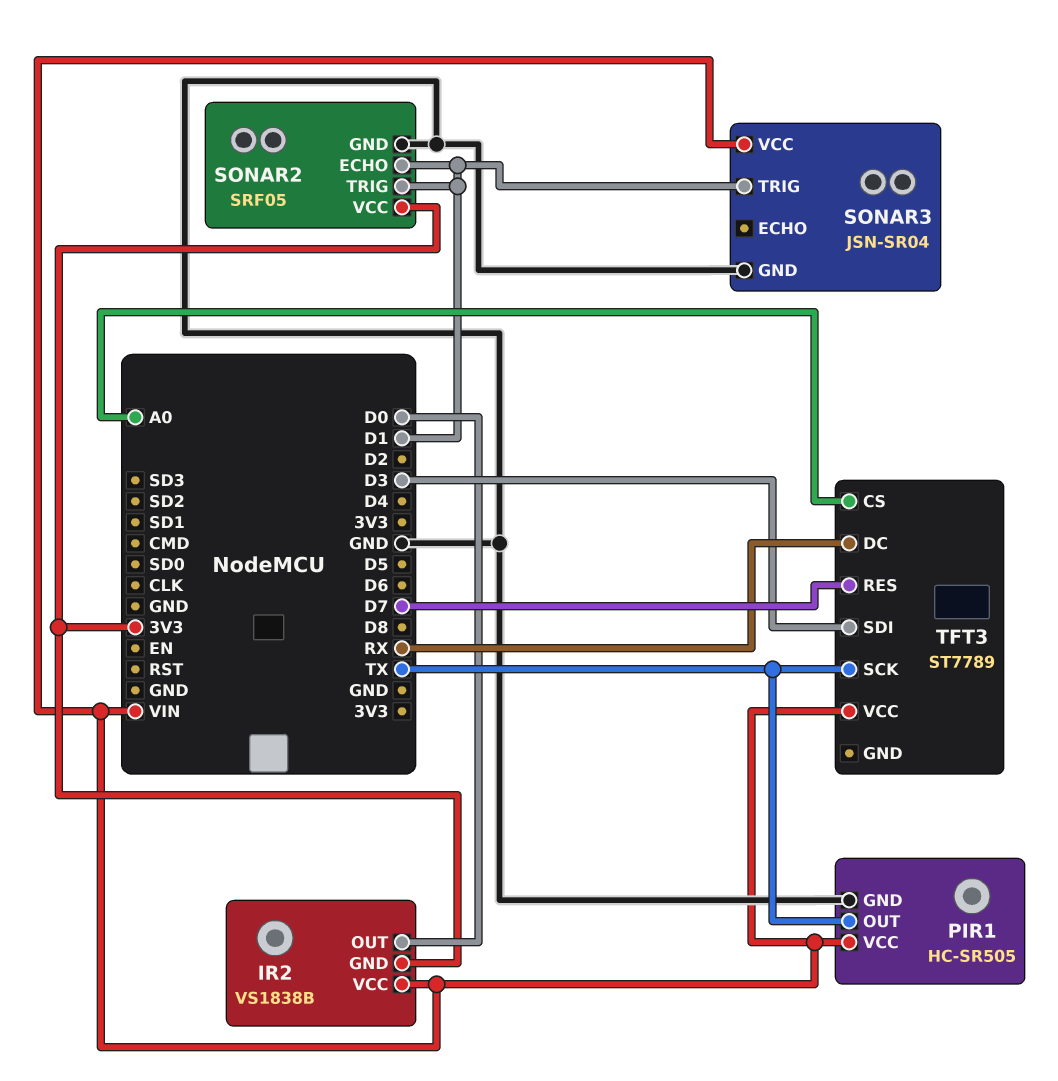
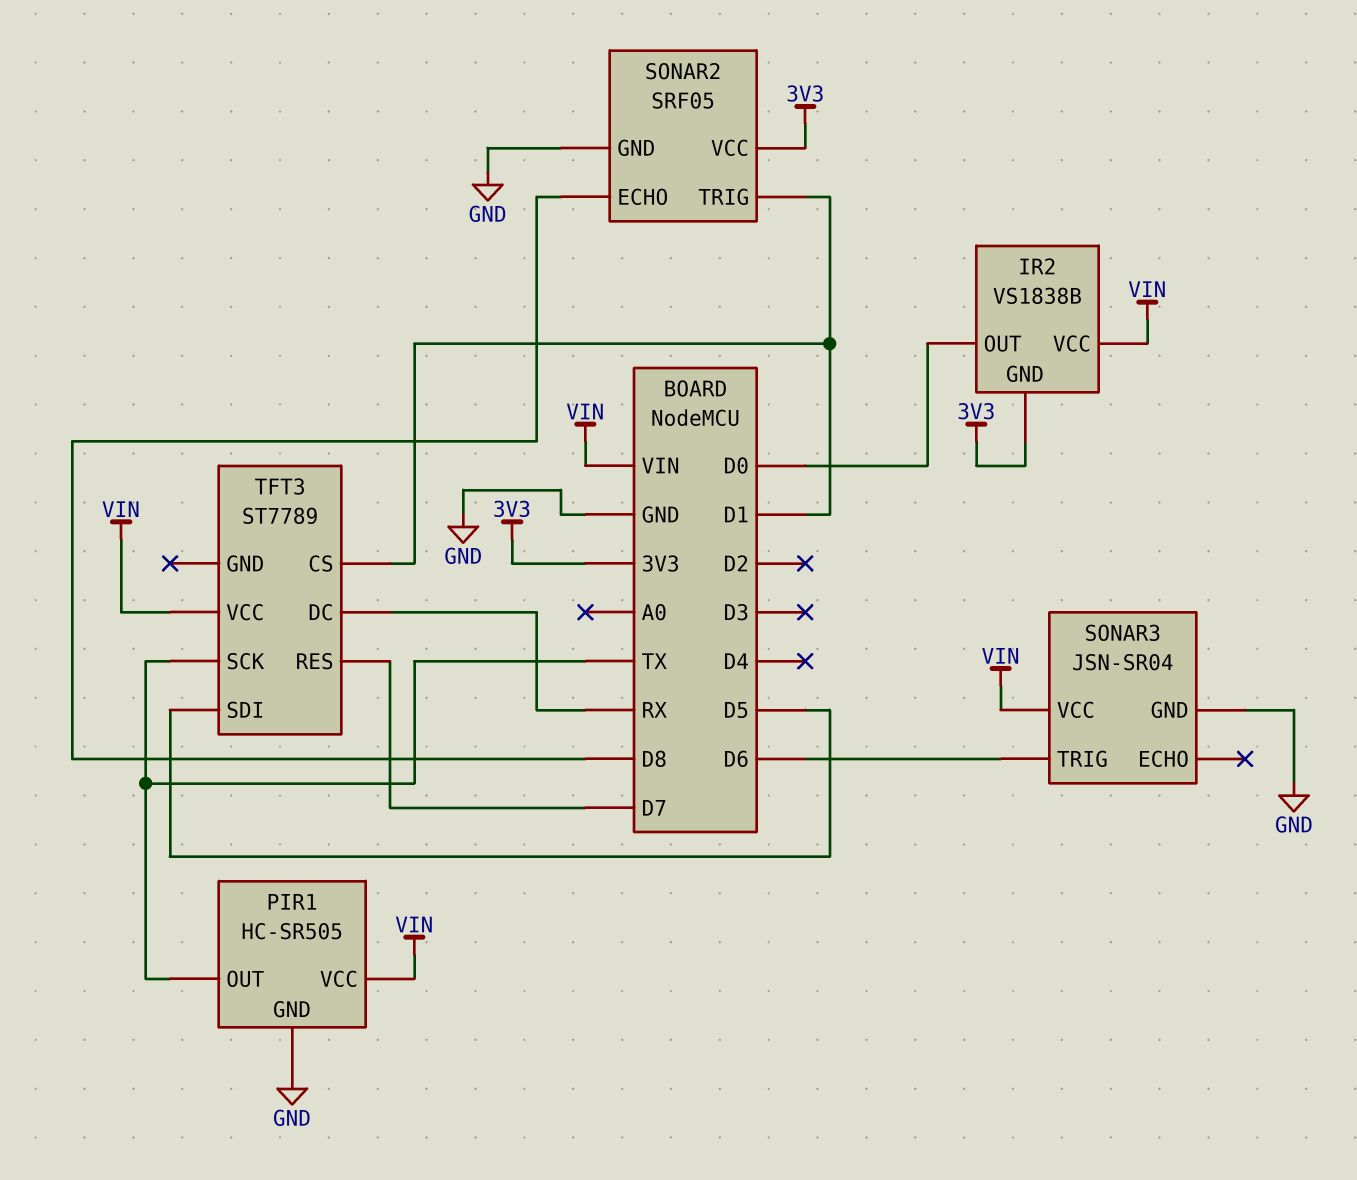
SONAR2 pin ECHO: D1 -> D8
SONAR3 pin TRIG: D1 -> D6
TFT3 pin CS: A0 -> D1
TFT3 pin SDI: D3 -> D5

